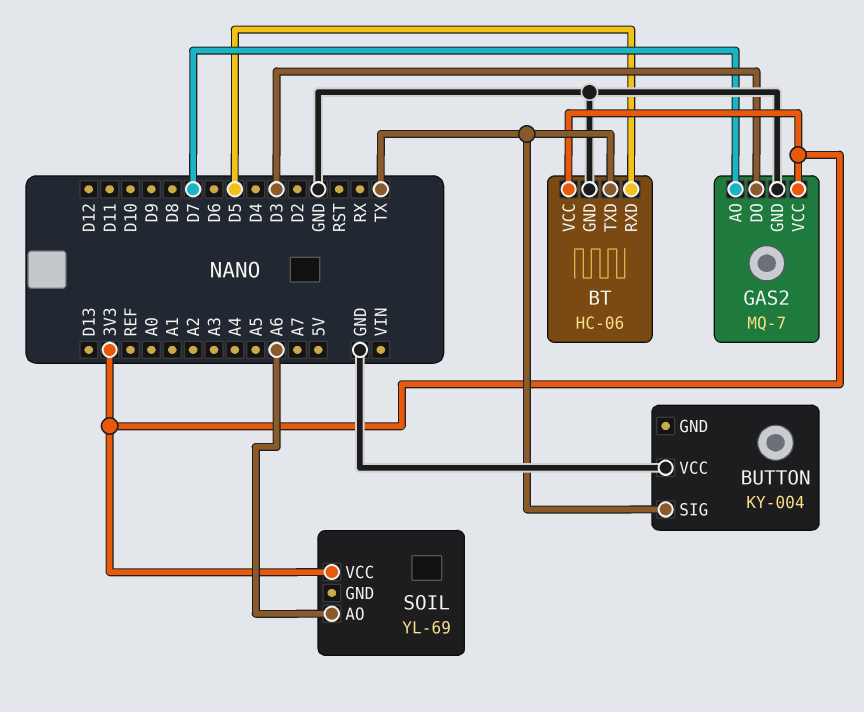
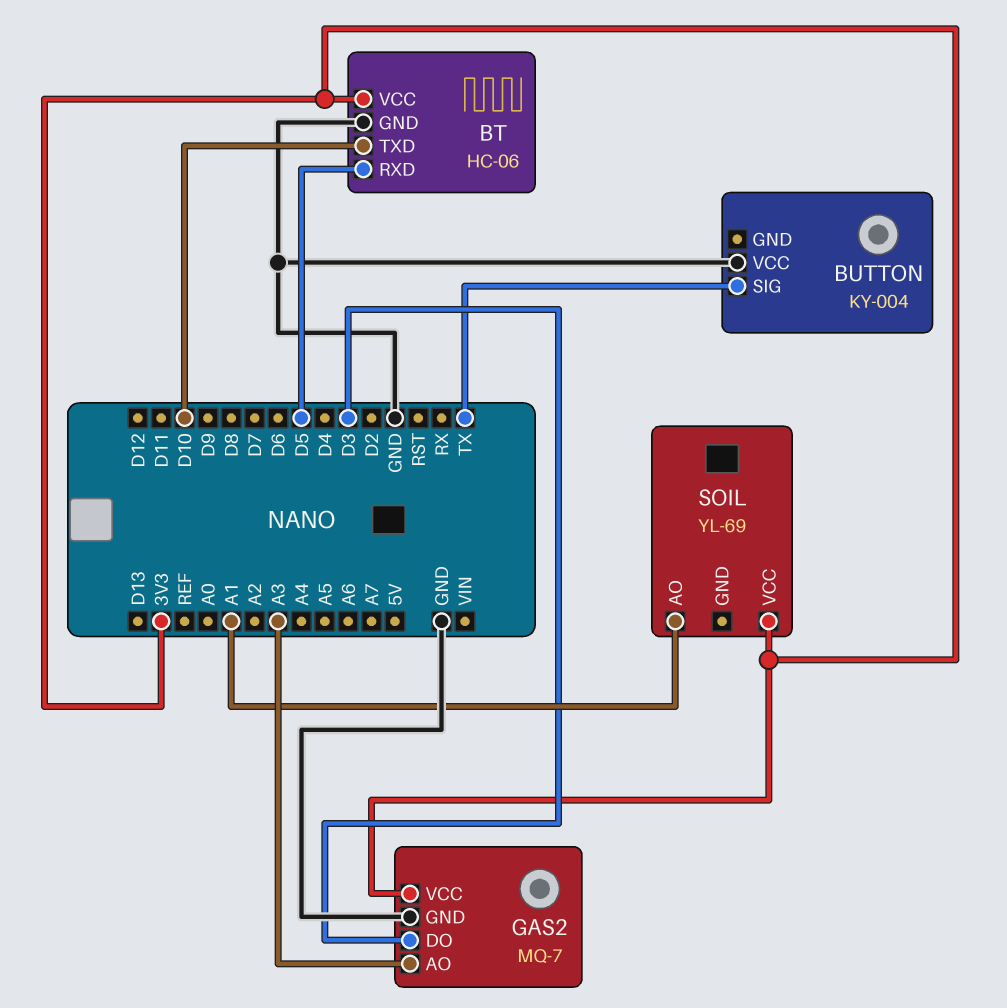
BT pin TXD: TX -> D10
GAS2 pin AO: D7 -> A3
SOIL pin AO: A6 -> A1

